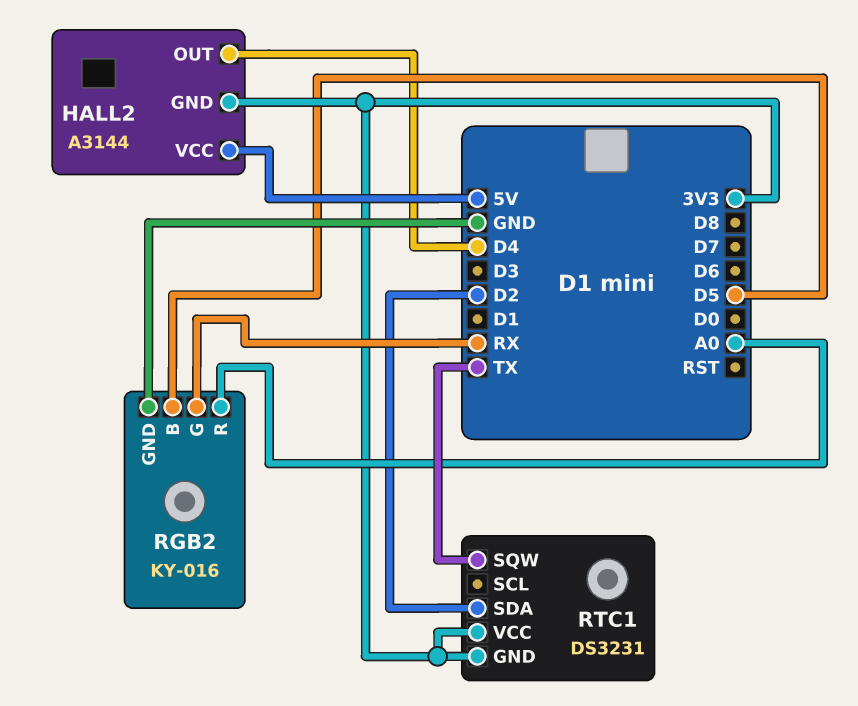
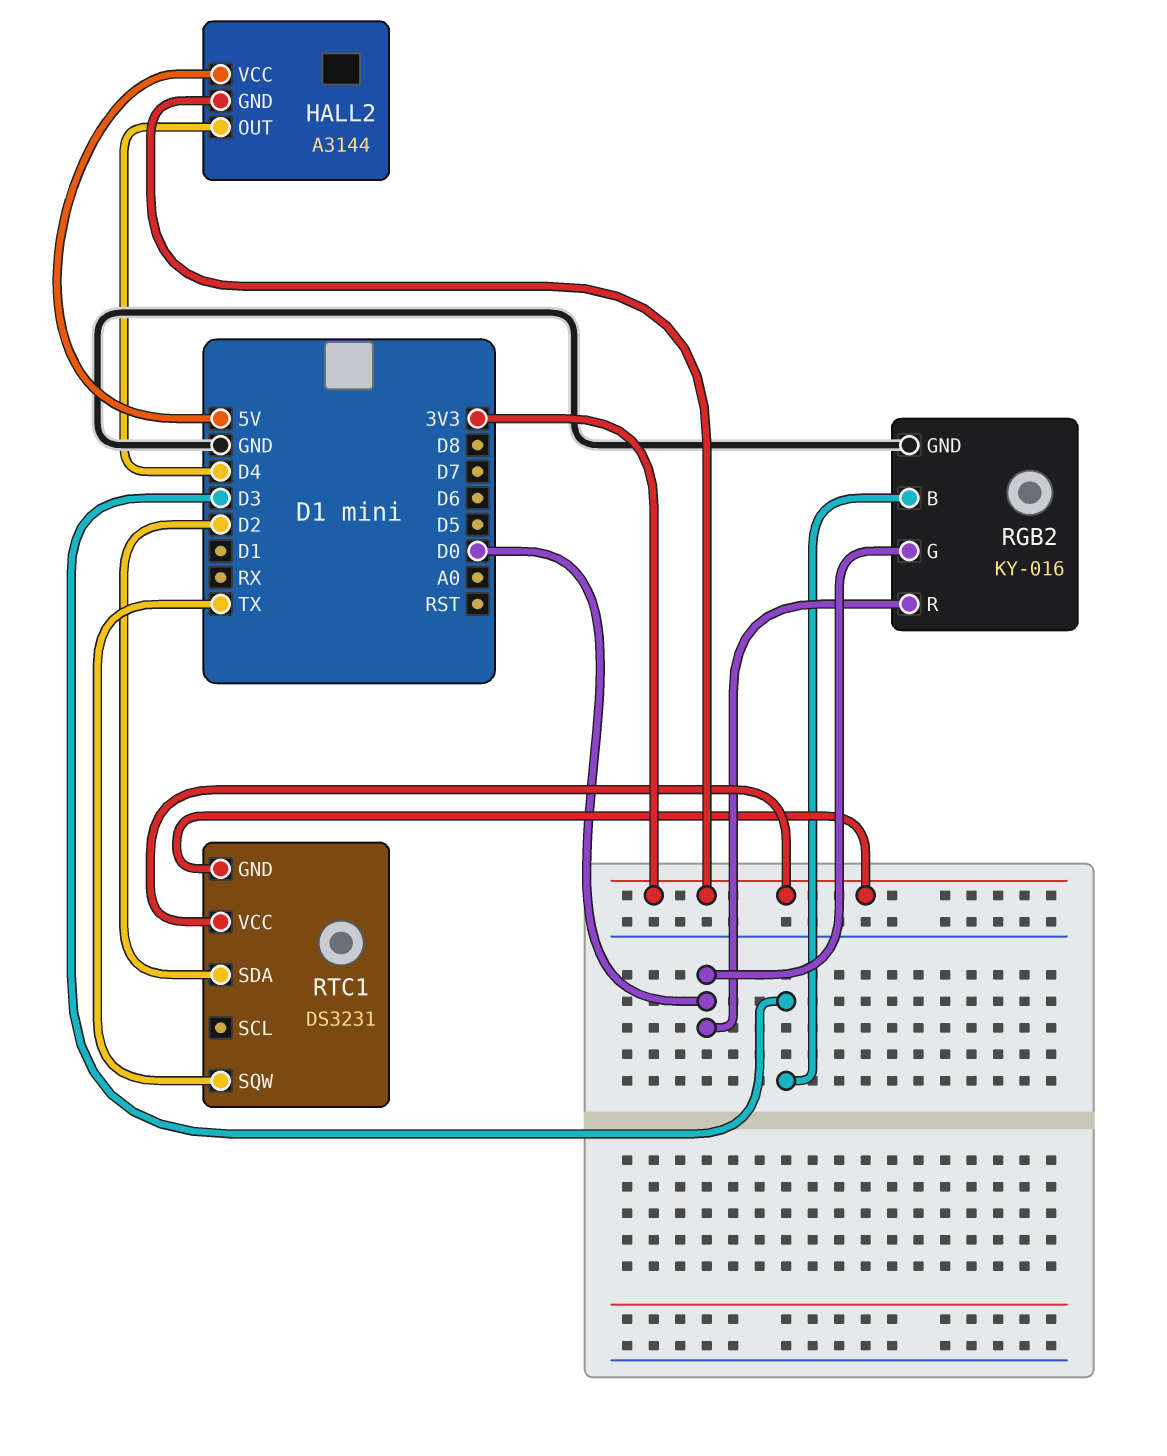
RGB2 pin B: D5 -> D3
RGB2 pin G: RX -> D0
RGB2 pin R: A0 -> D0

